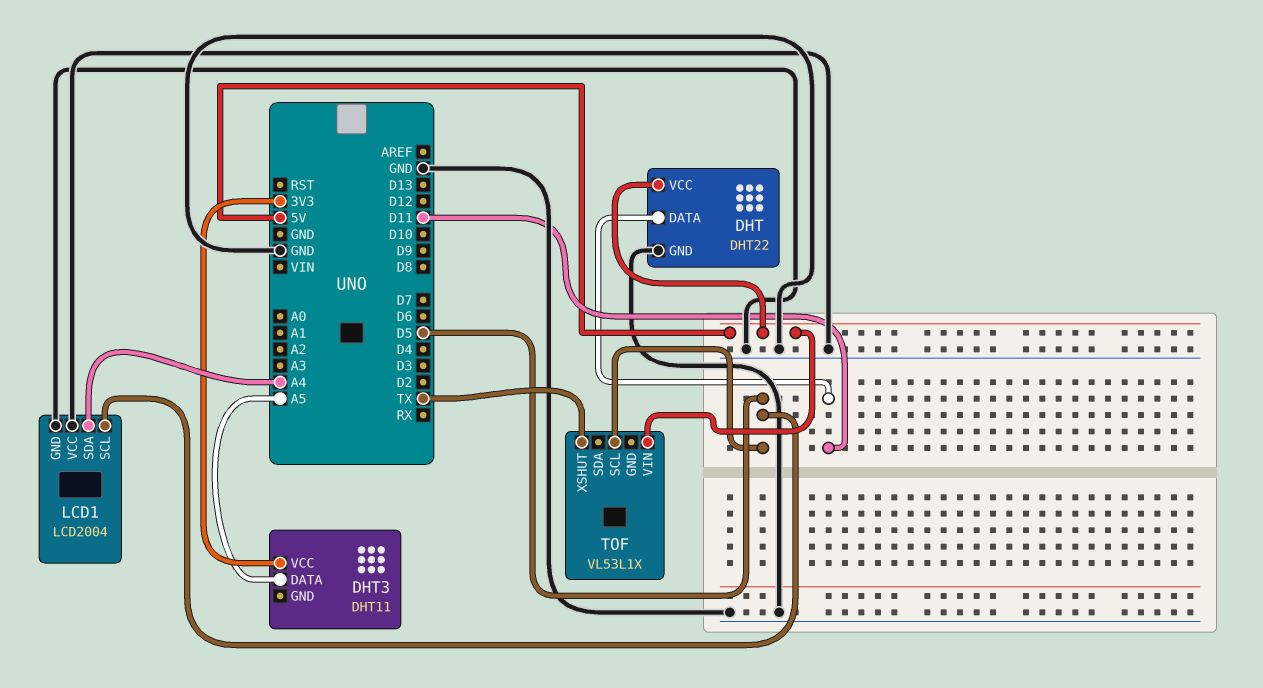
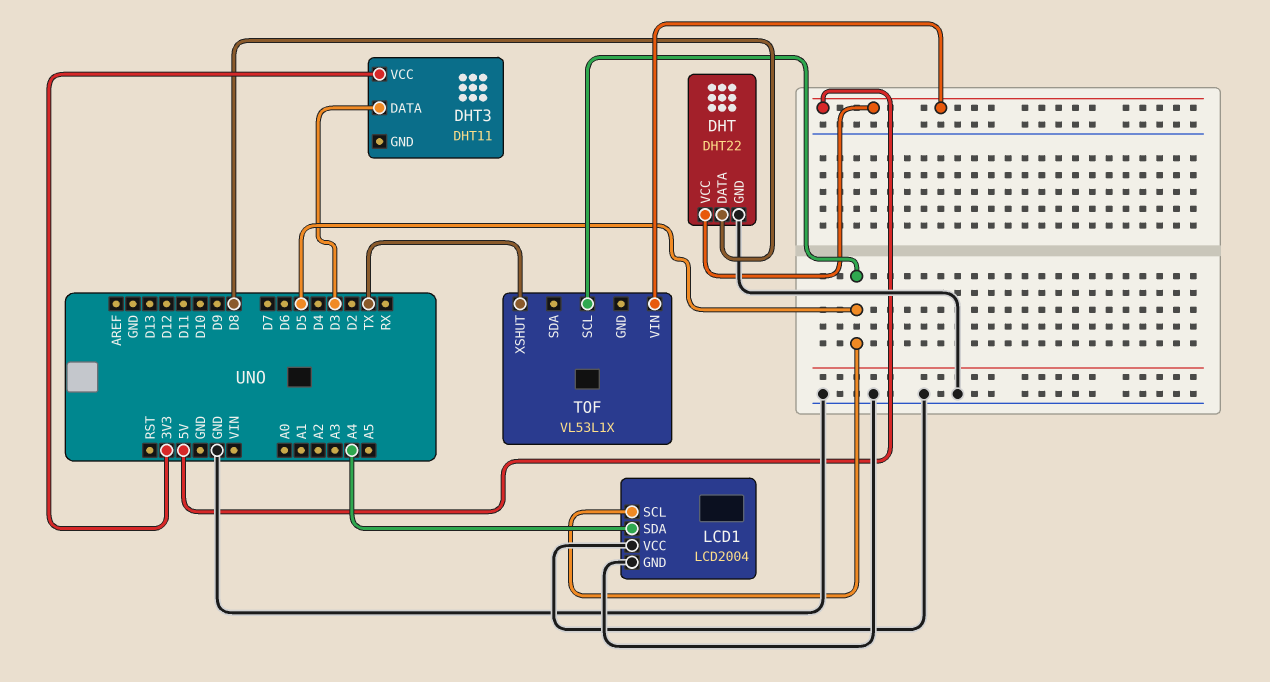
DHT pin DATA: D11 -> D8
DHT3 pin DATA: A5 -> D3

